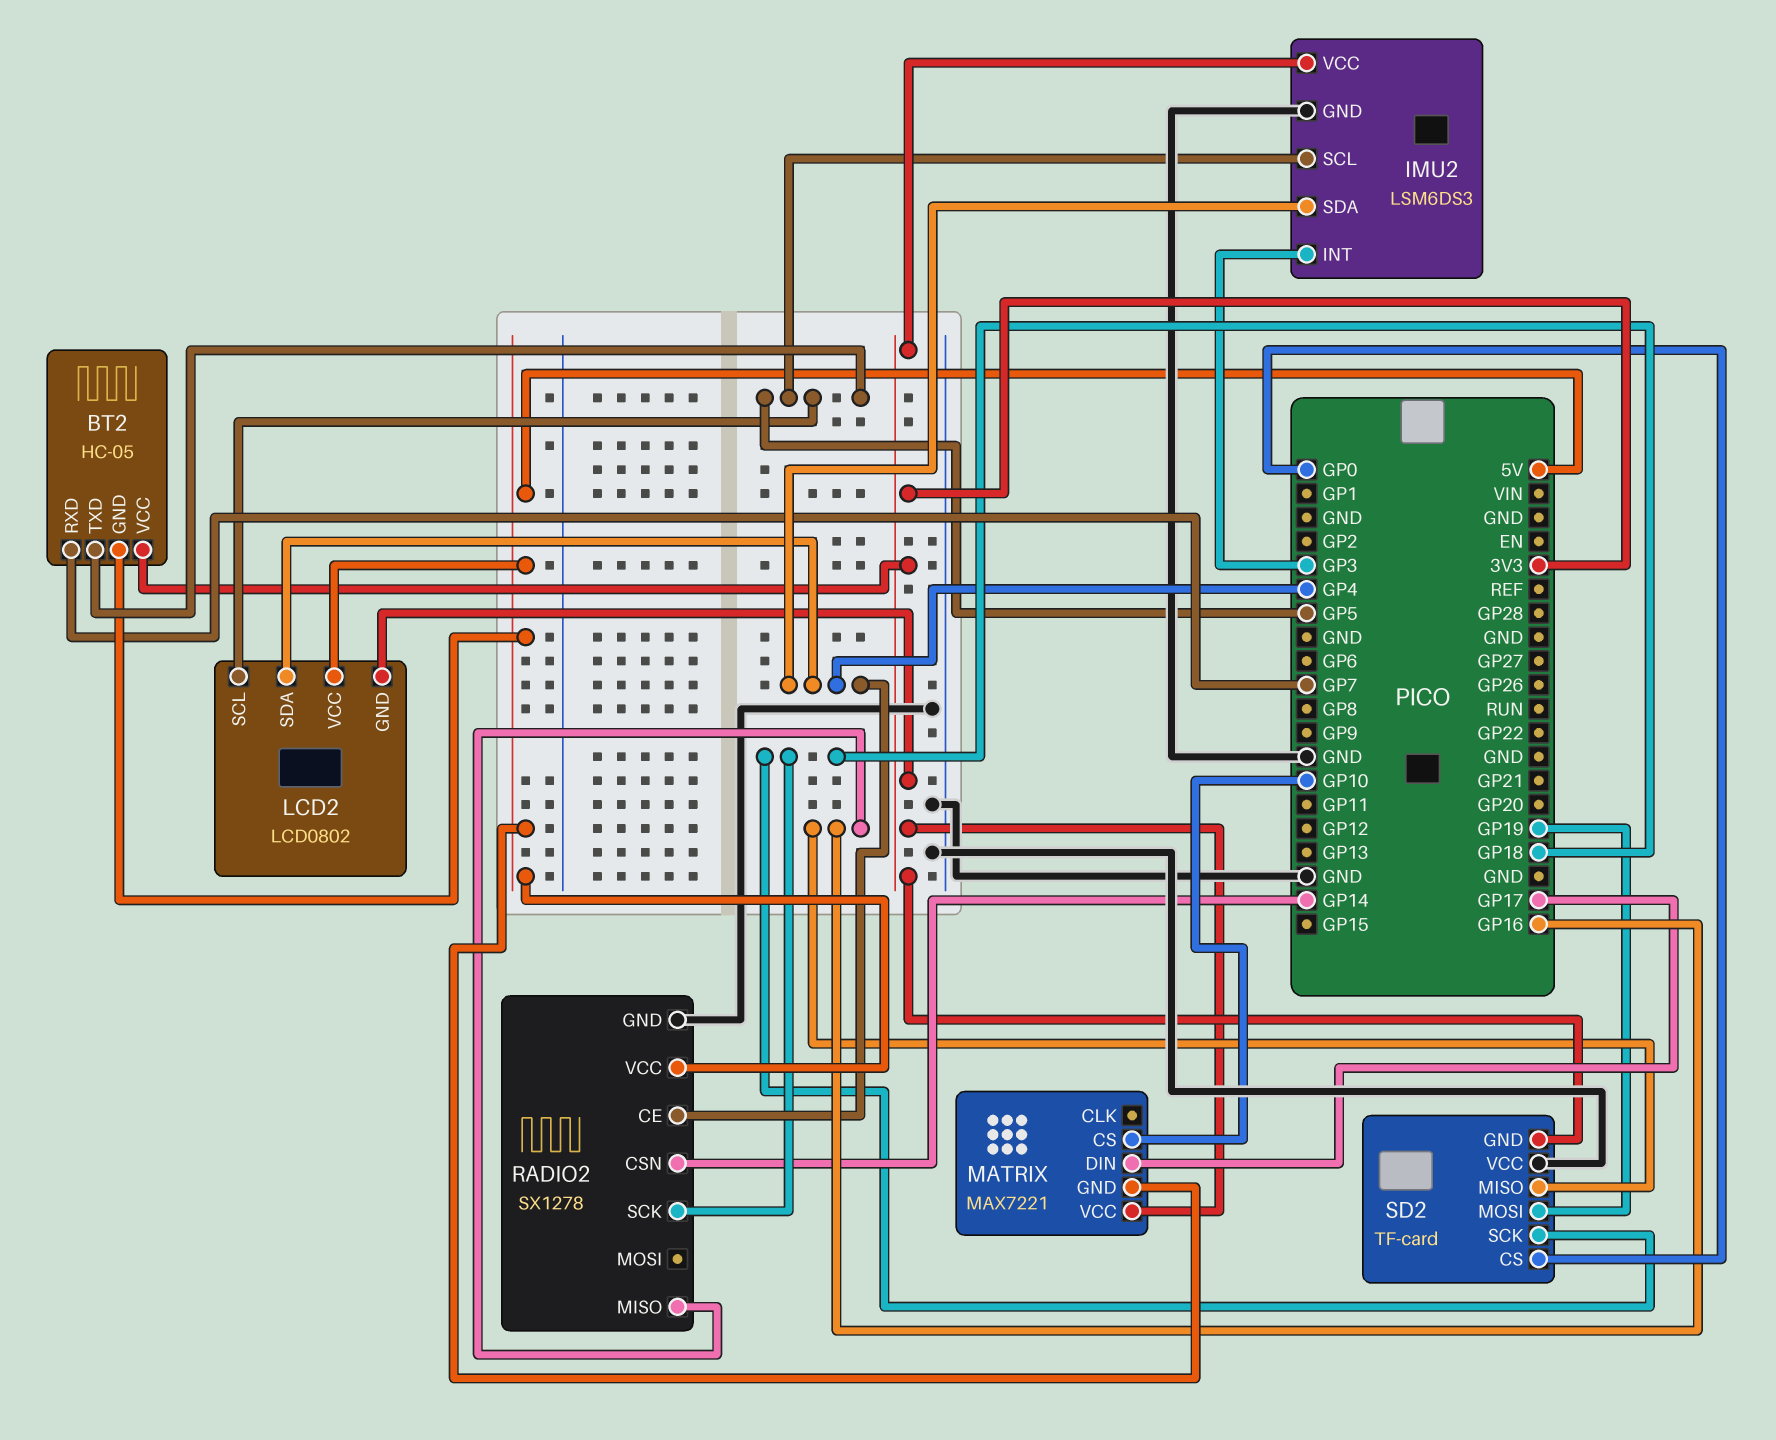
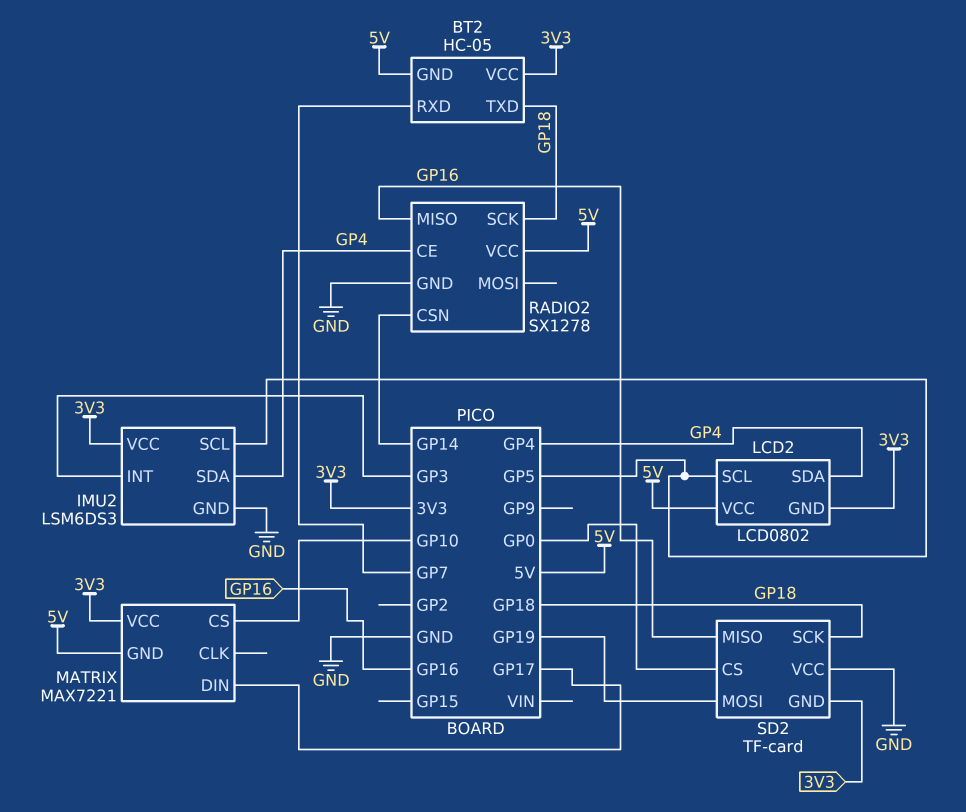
BT2 pin TXD: GP5 -> GP18

